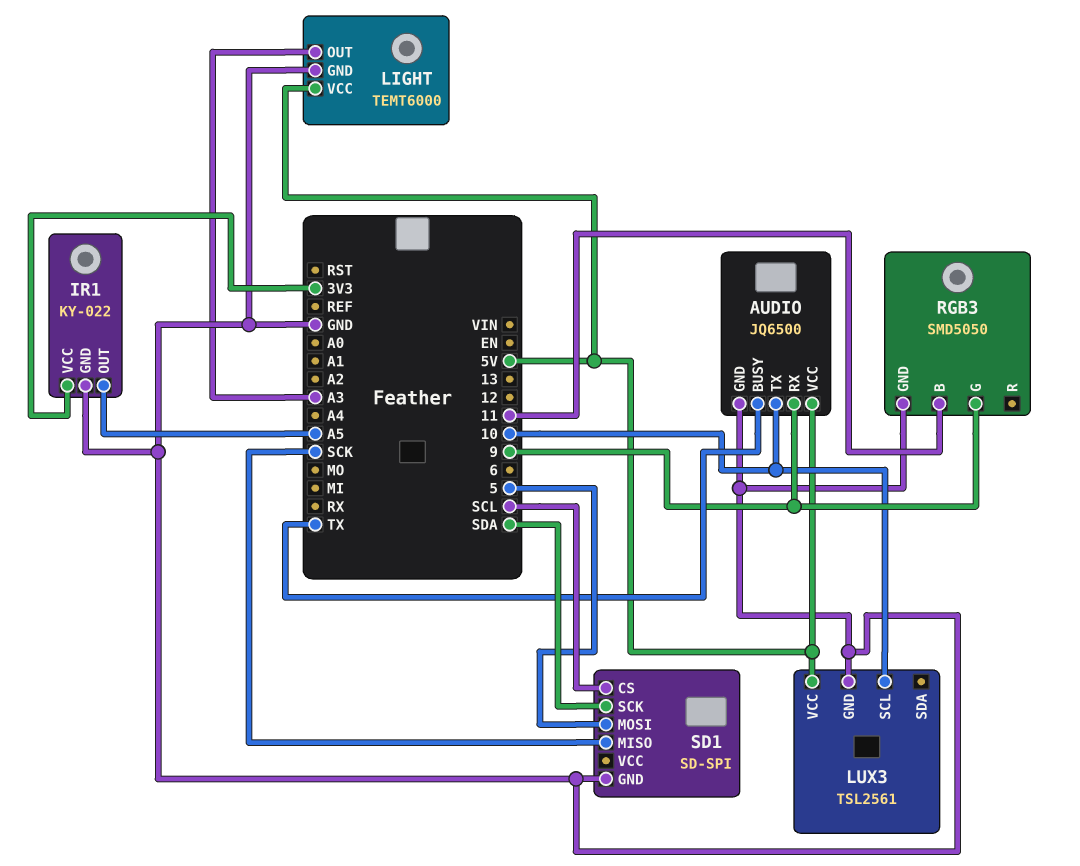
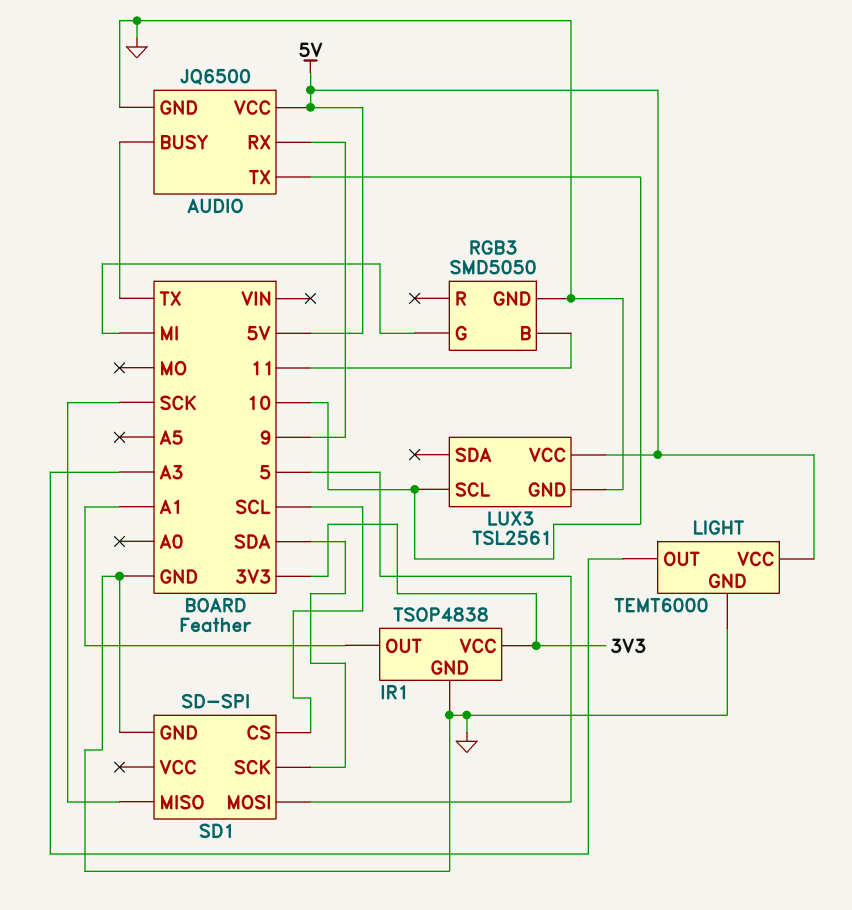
IR1: KY-022 -> TSOP4838
IR1 pin OUT: A5 -> A1
RGB3 pin G: 9 -> MI

